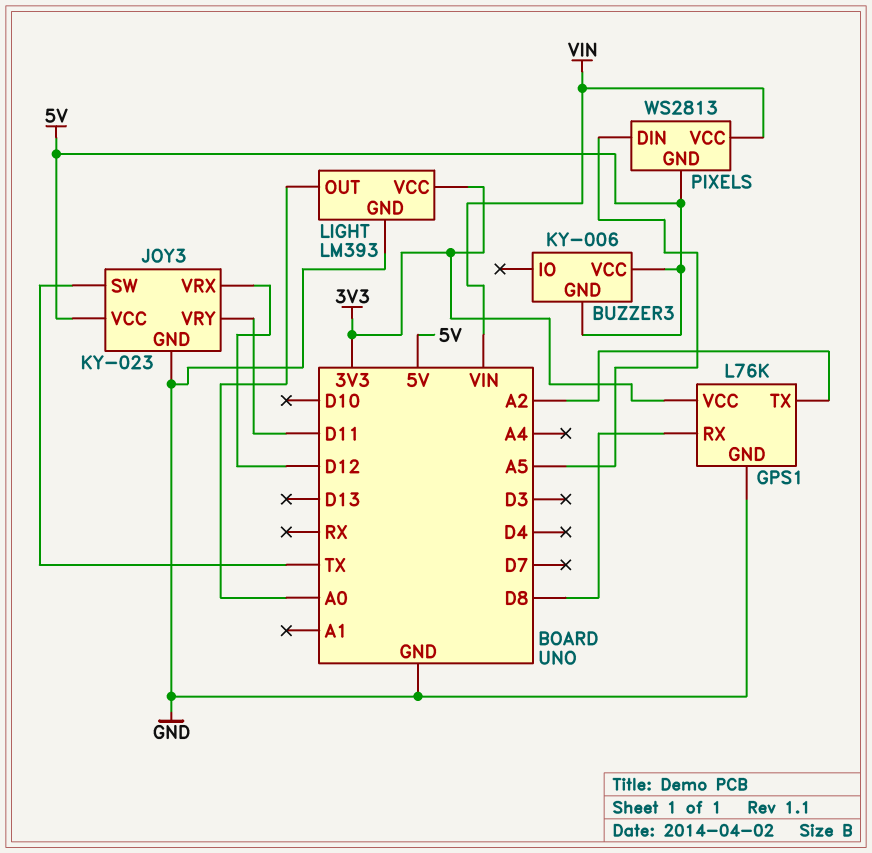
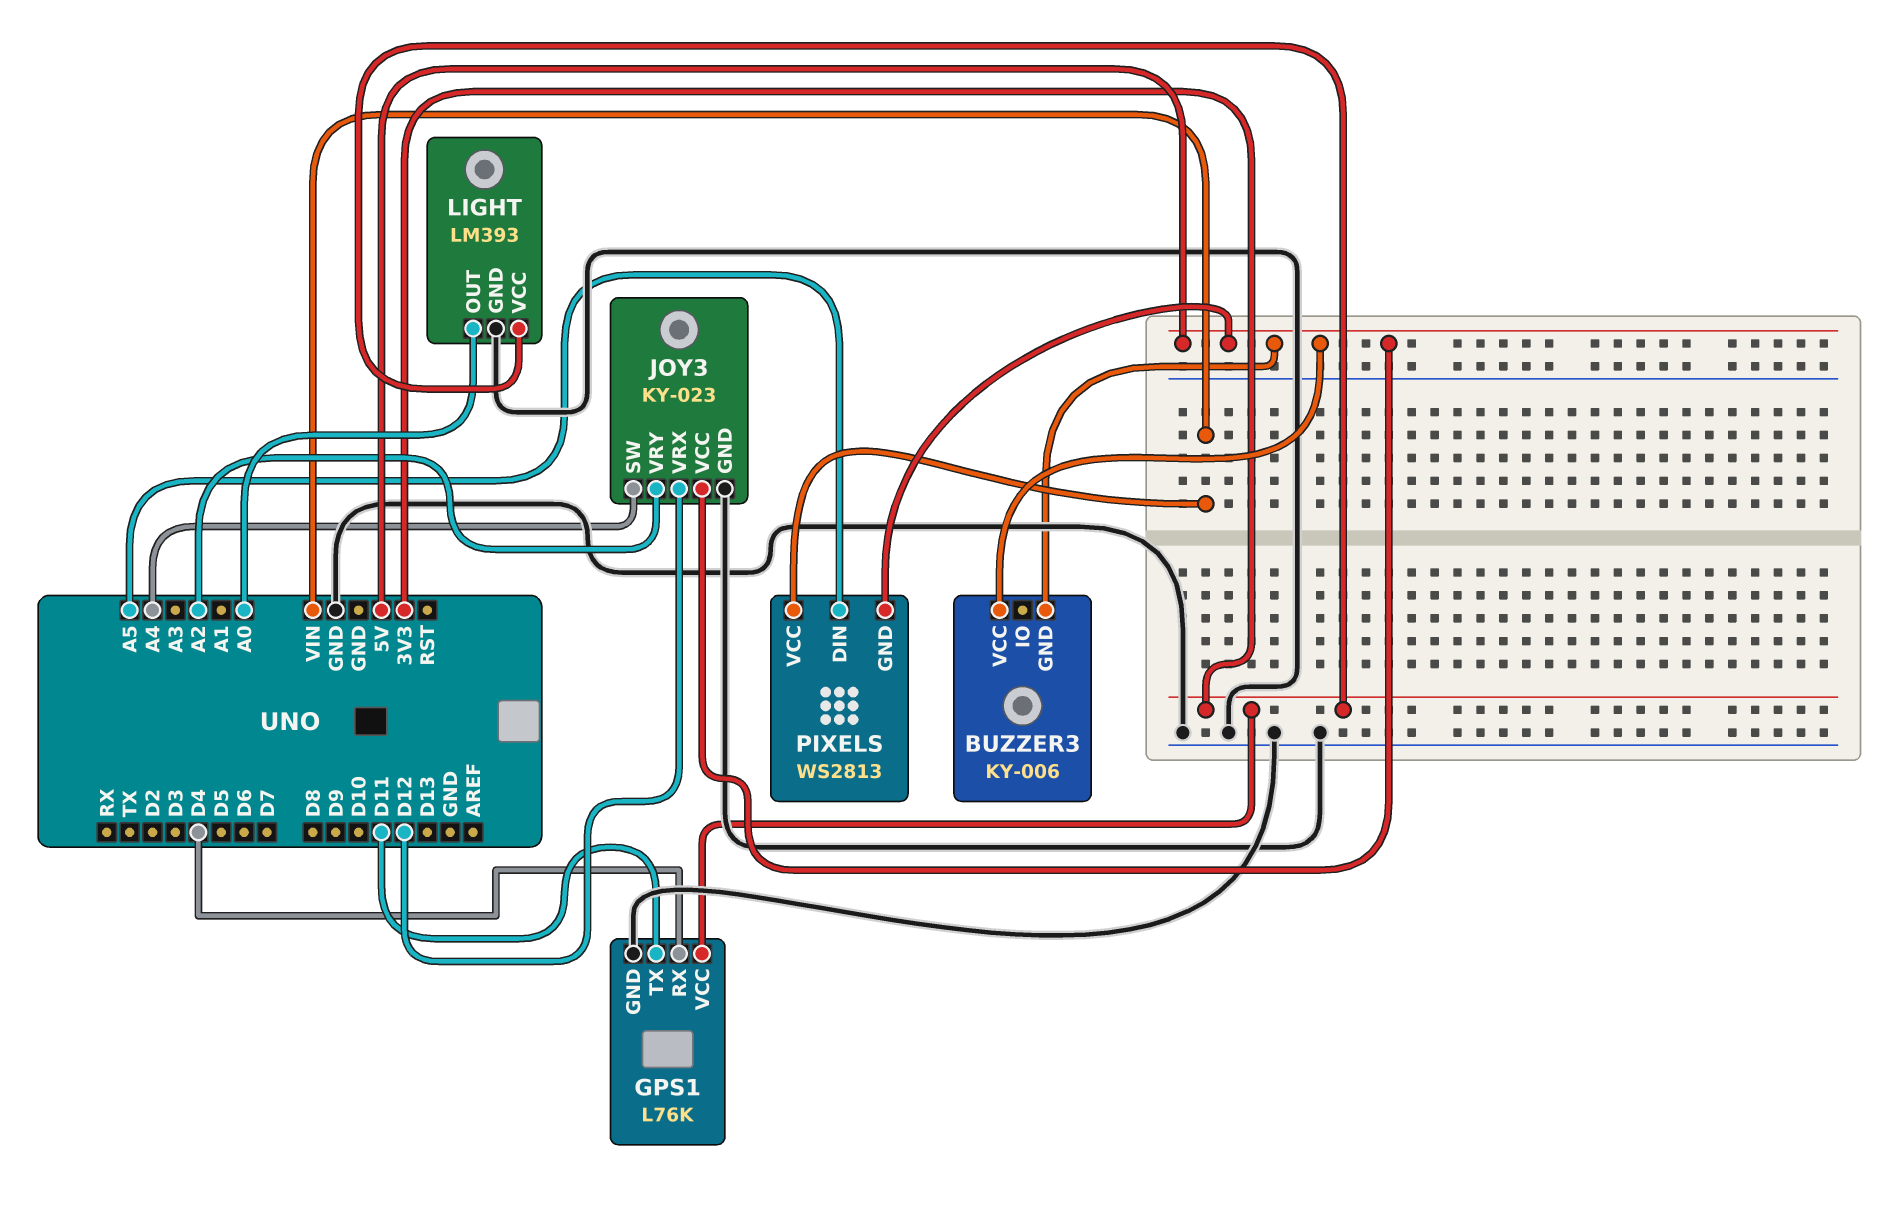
GPS1 pin RX: D8 -> D4
GPS1 pin TX: A2 -> D11
JOY3 pin SW: TX -> A4
JOY3 pin VRY: D11 -> A2

